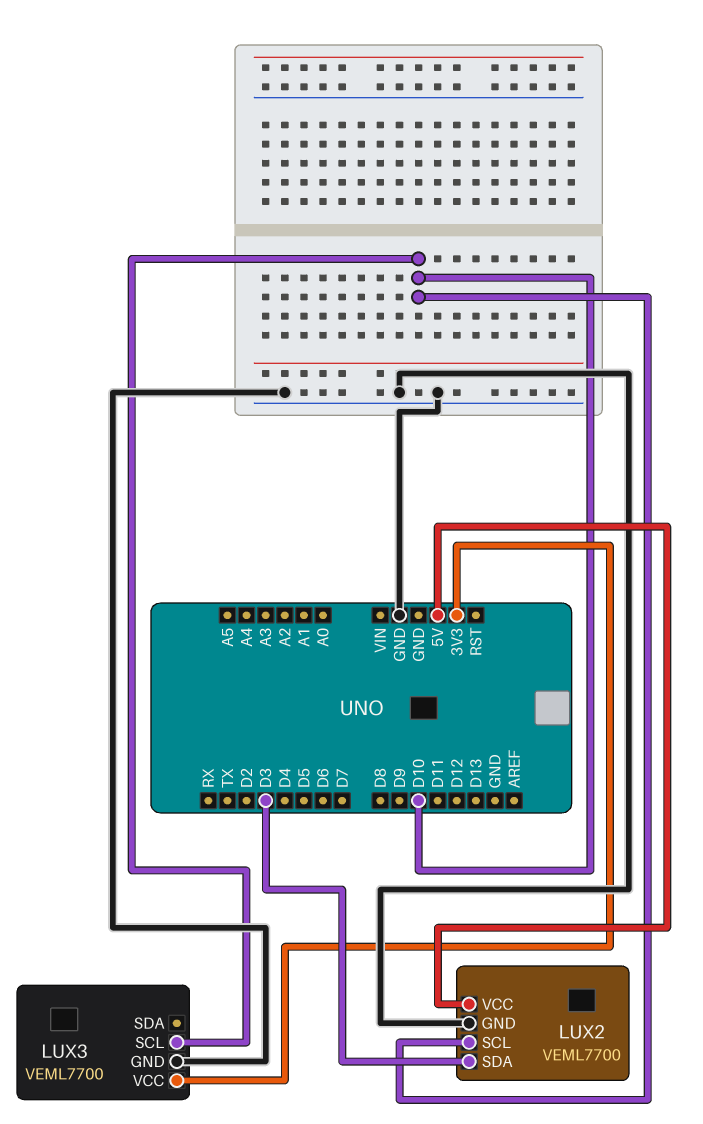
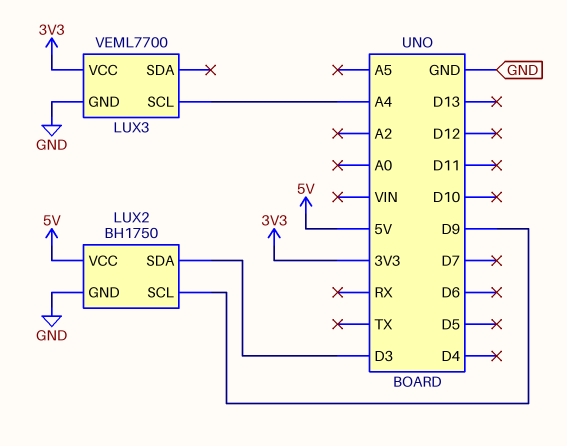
LUX2: VEML7700 -> BH1750
LUX2 pin SCL: D10 -> D9
LUX3 pin SCL: D10 -> A4

